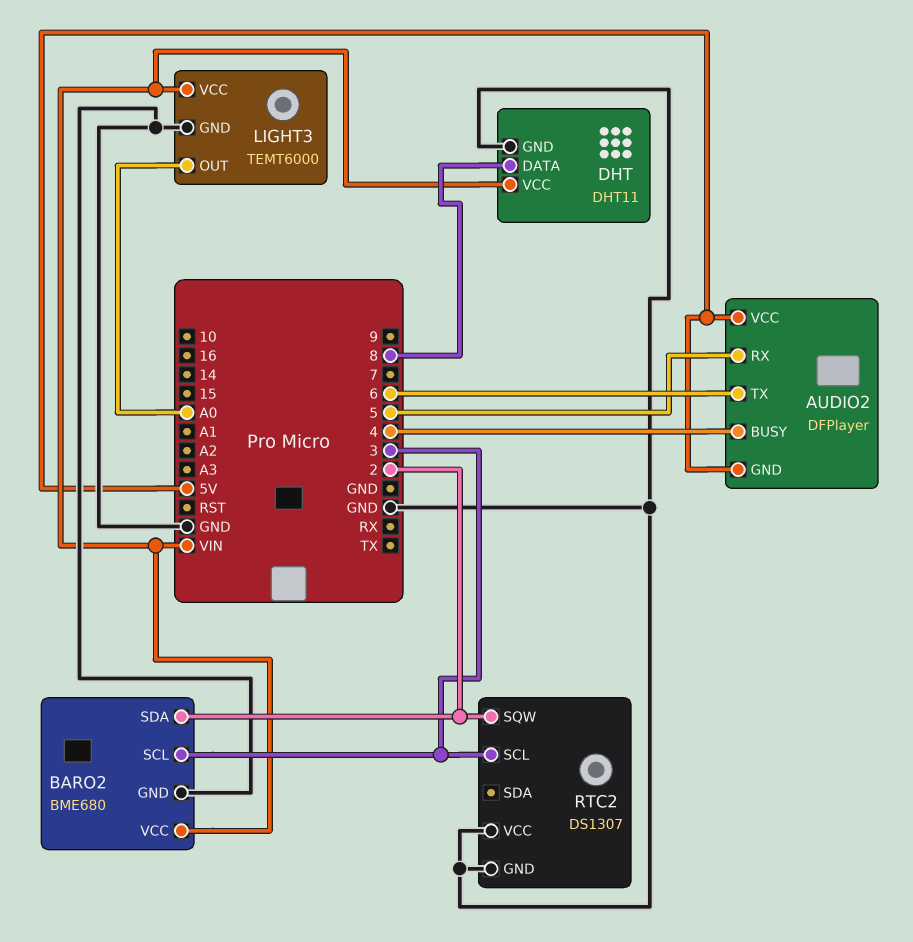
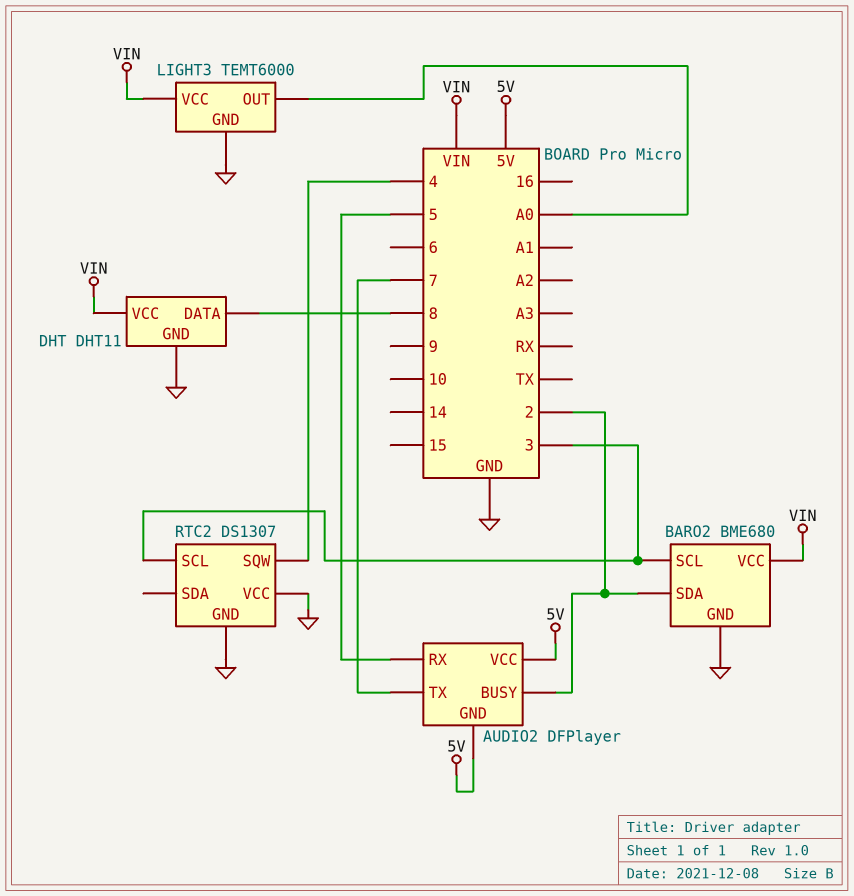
AUDIO2 pin BUSY: 4 -> 2
AUDIO2 pin TX: 6 -> 7
RTC2 pin SQW: 2 -> 4

